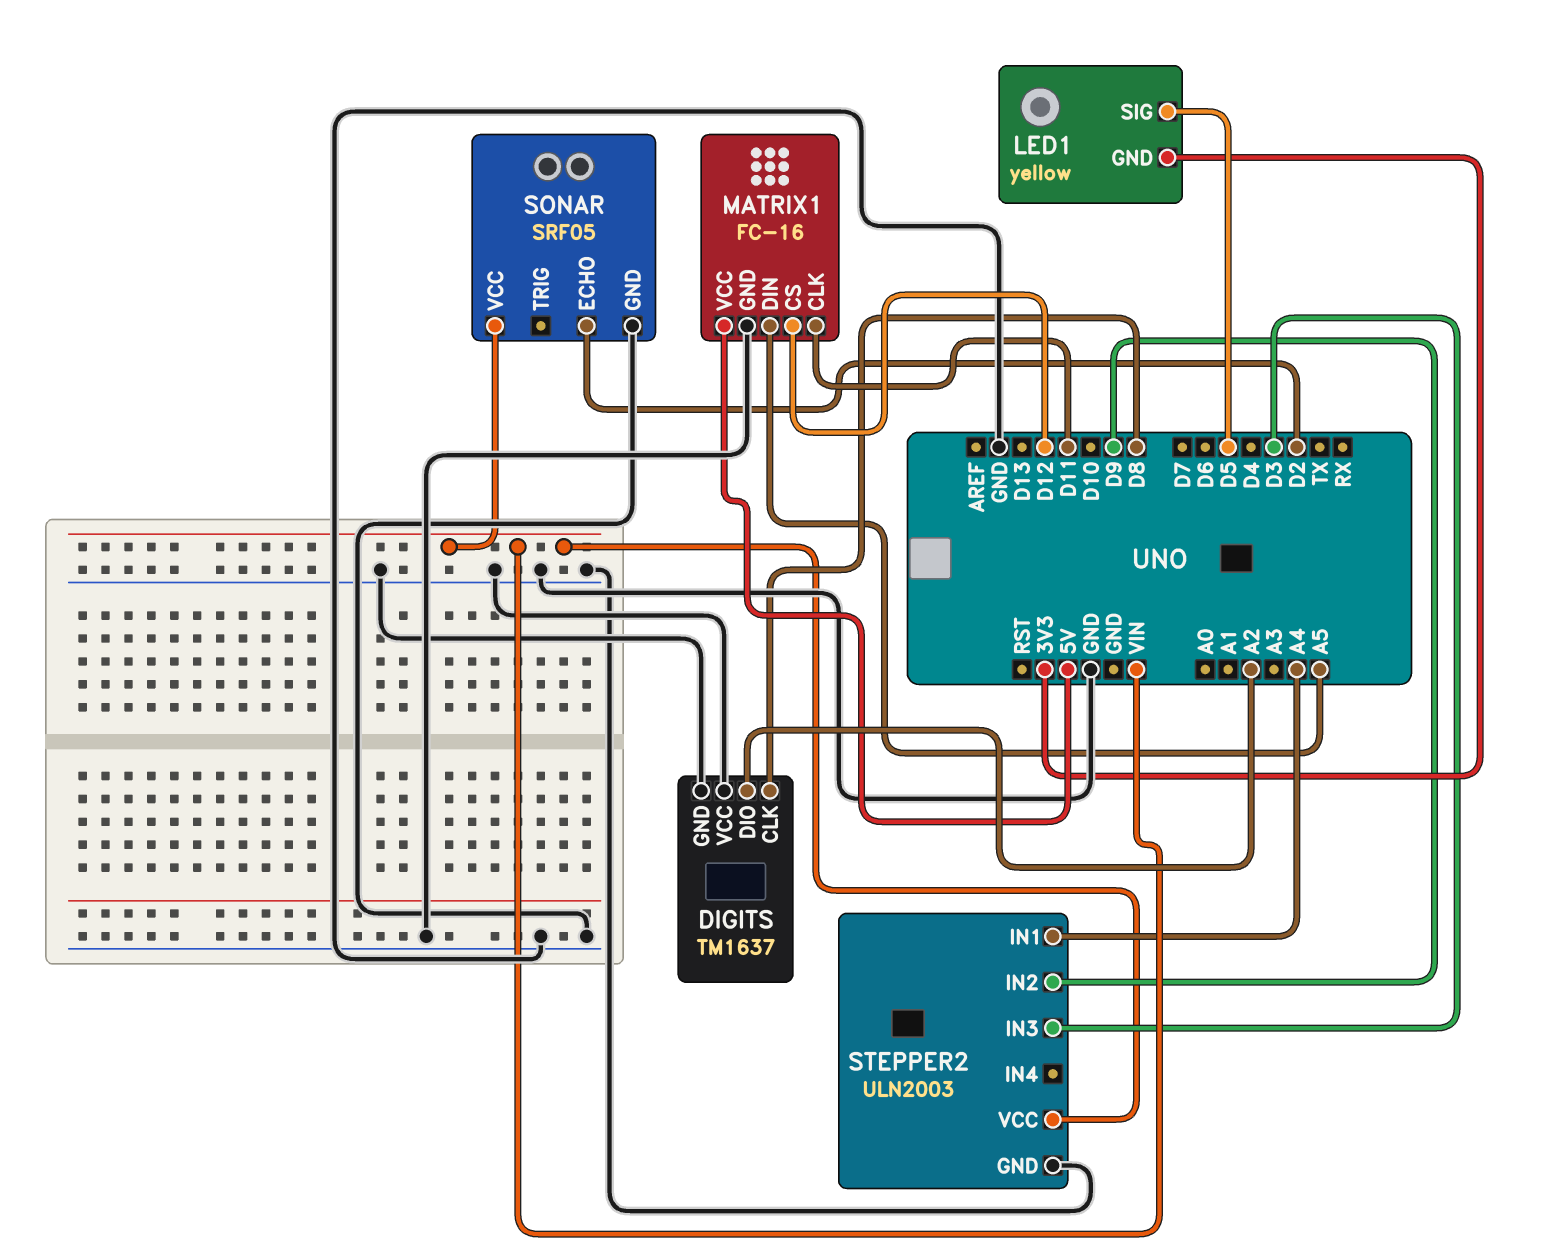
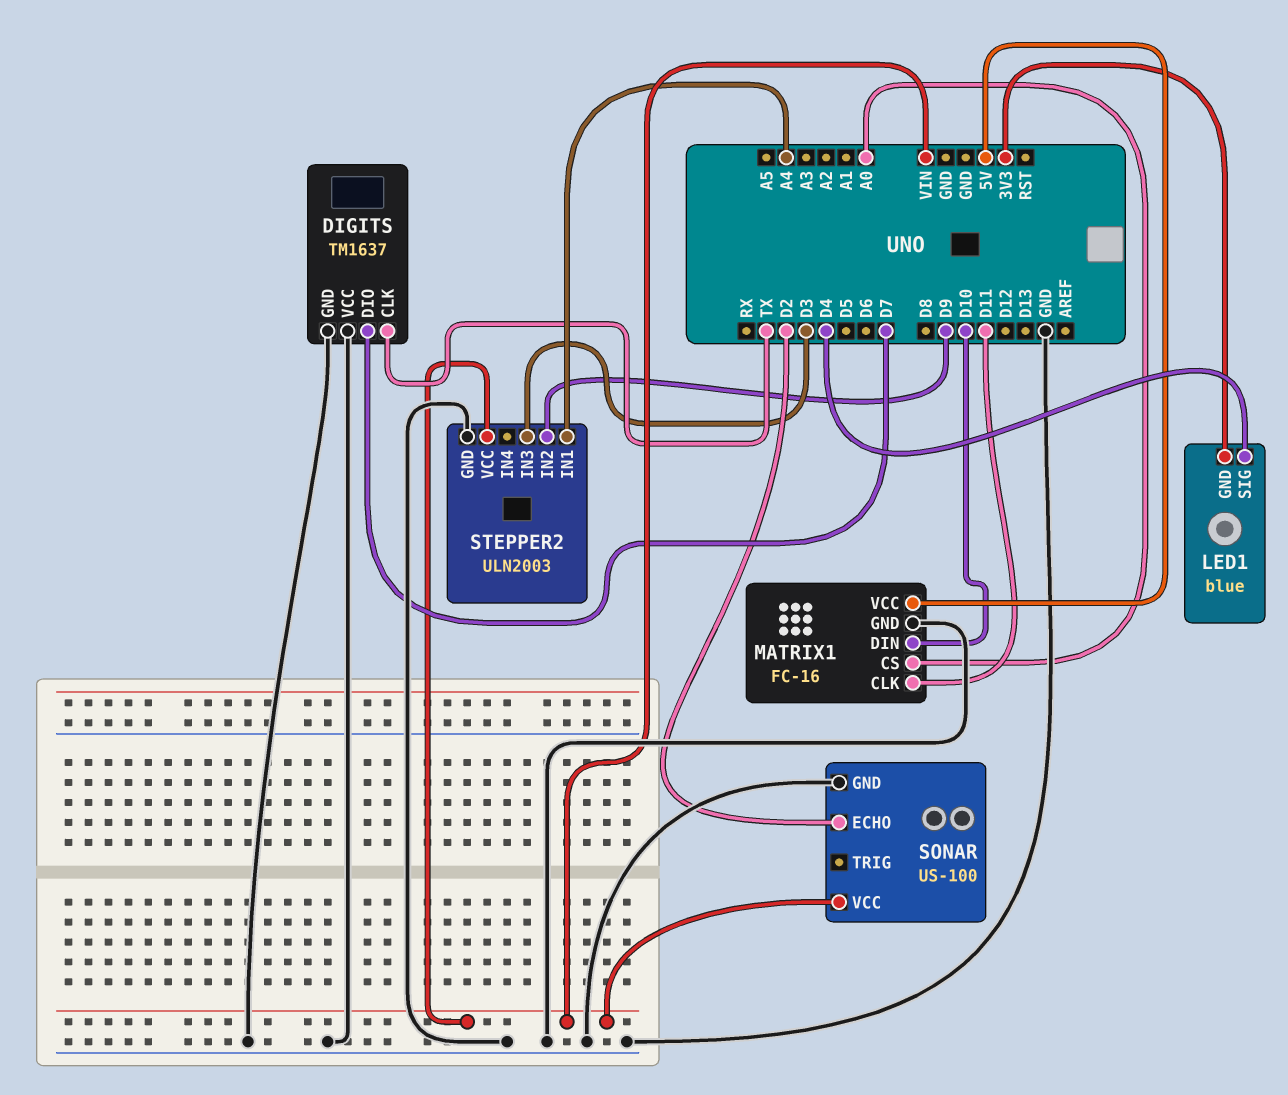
DIGITS pin CLK: D8 -> TX
DIGITS pin DIO: A2 -> D7
LED1: yellow -> blue
LED1 pin SIG: D5 -> D4
MATRIX1 pin CS: D12 -> A0
MATRIX1 pin DIN: A5 -> D10
SONAR: SRF05 -> US-100

